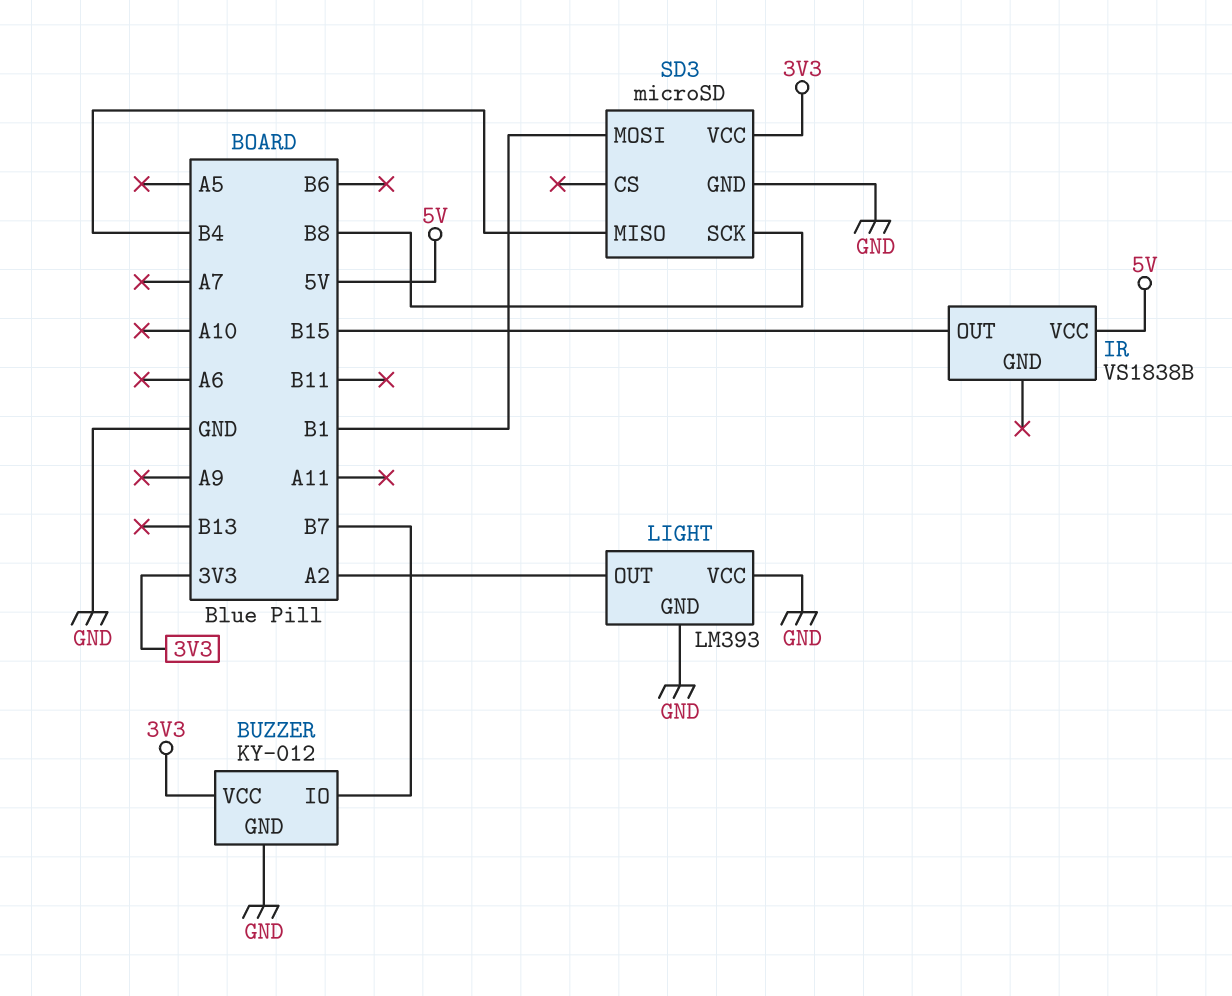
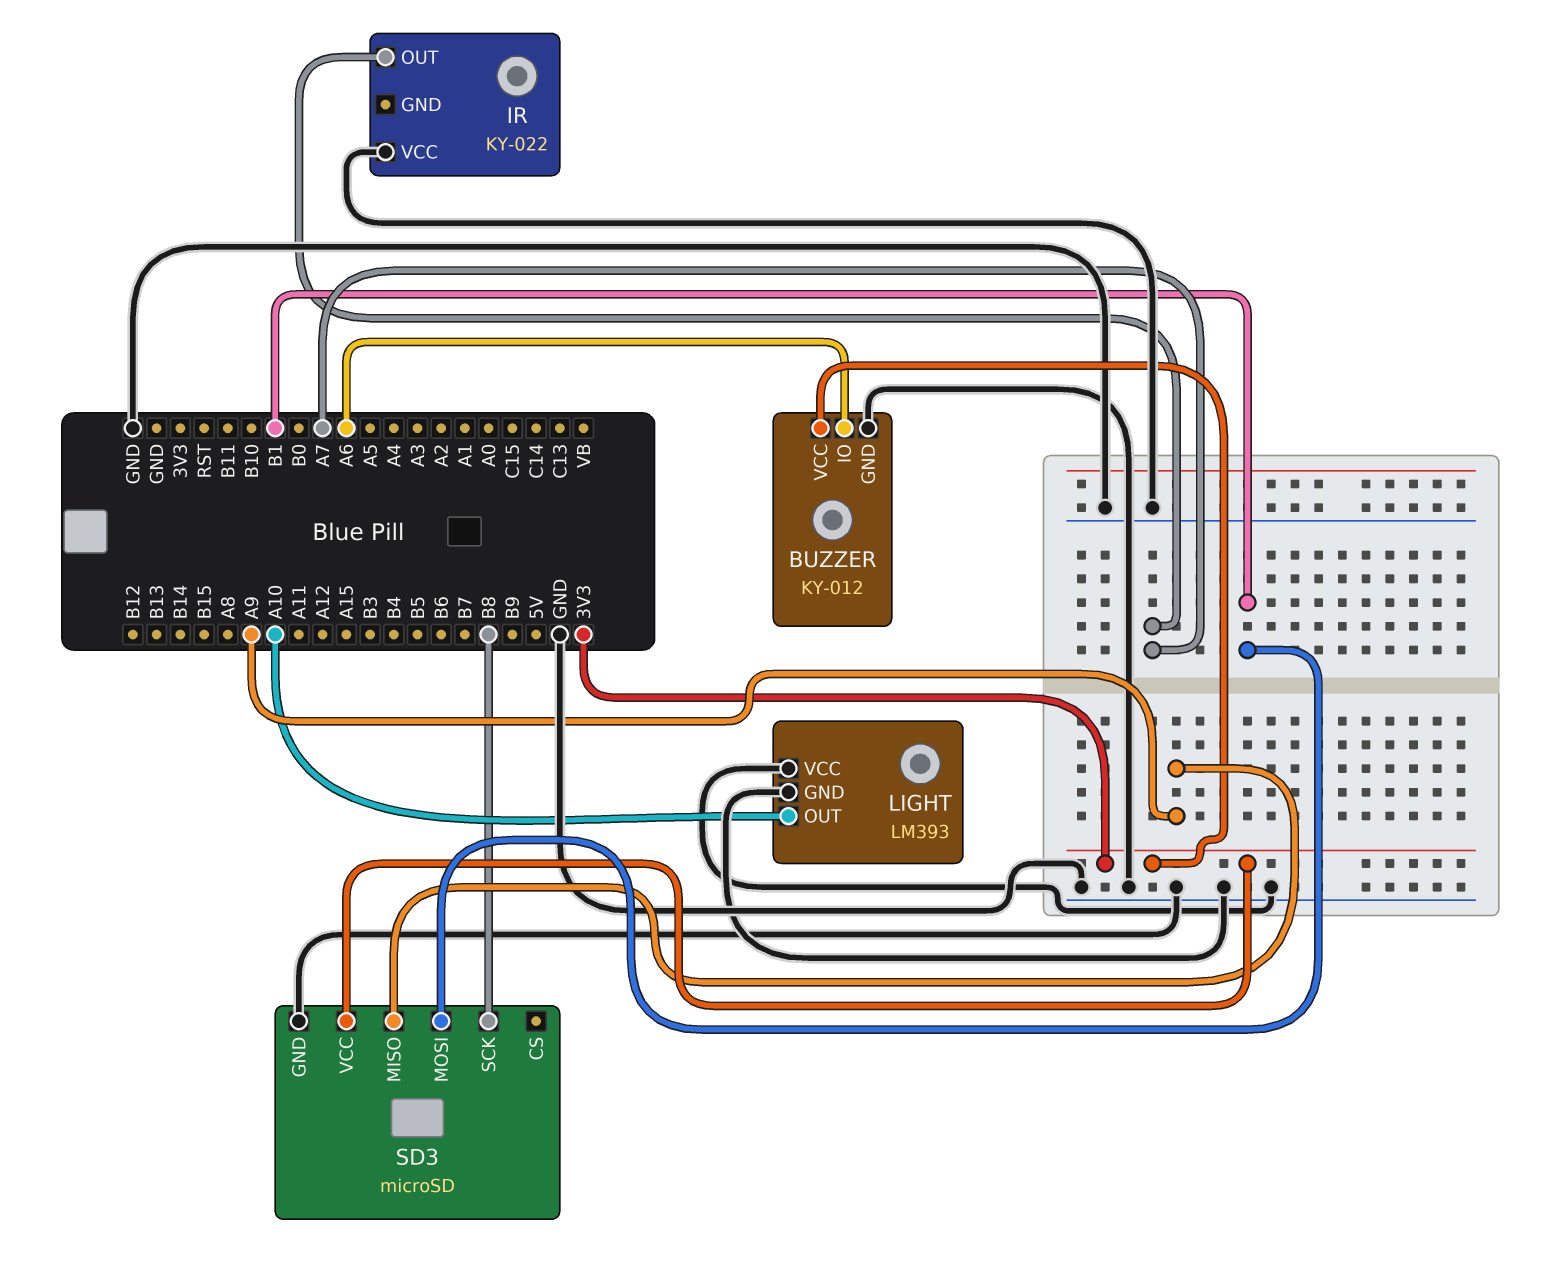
BUZZER pin IO: B7 -> A6
IR: VS1838B -> KY-022
IR pin OUT: B15 -> A7
IR pin VCC: 5V -> GND
LIGHT pin OUT: A2 -> A10
SD3 pin MISO: B4 -> A9

